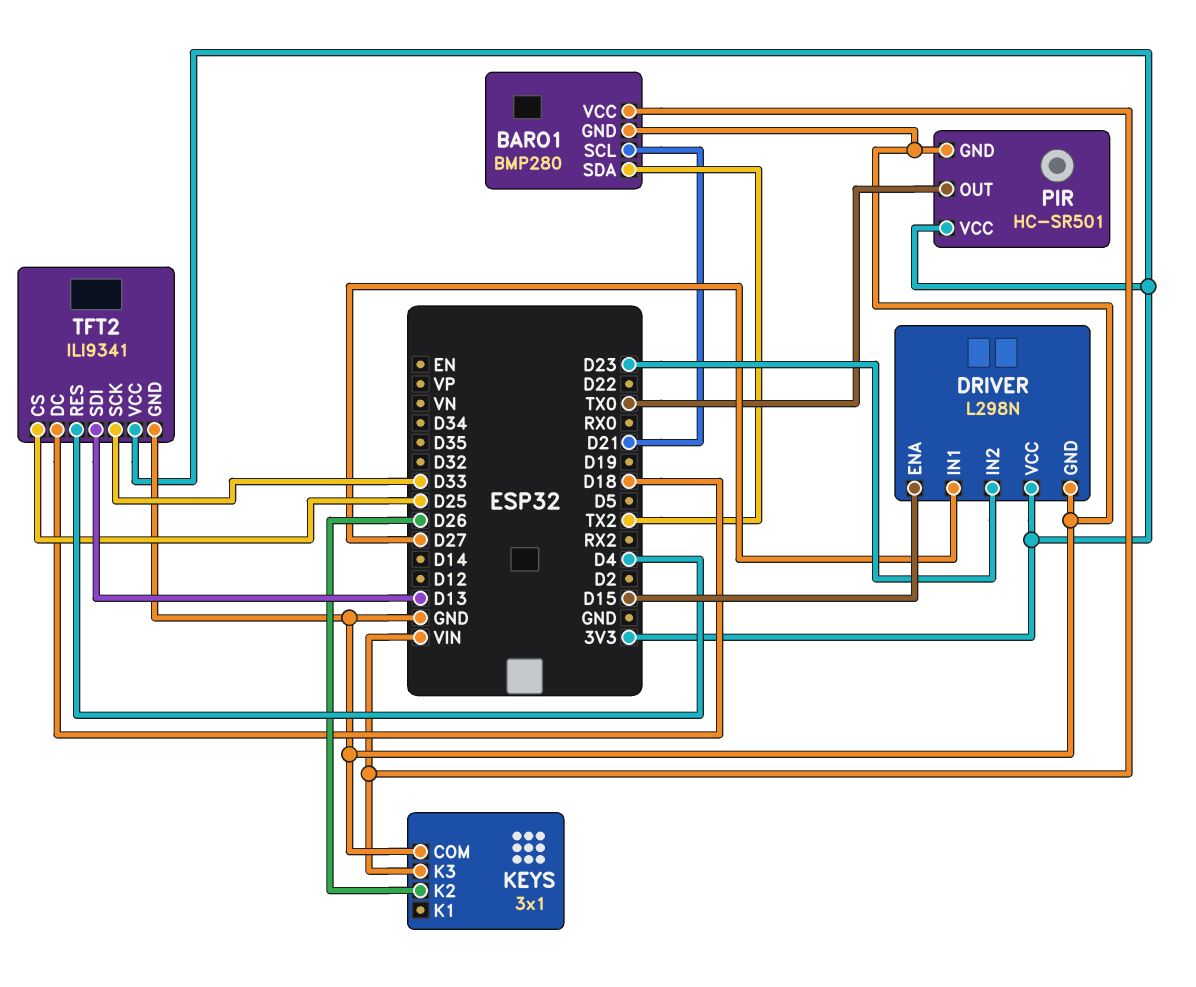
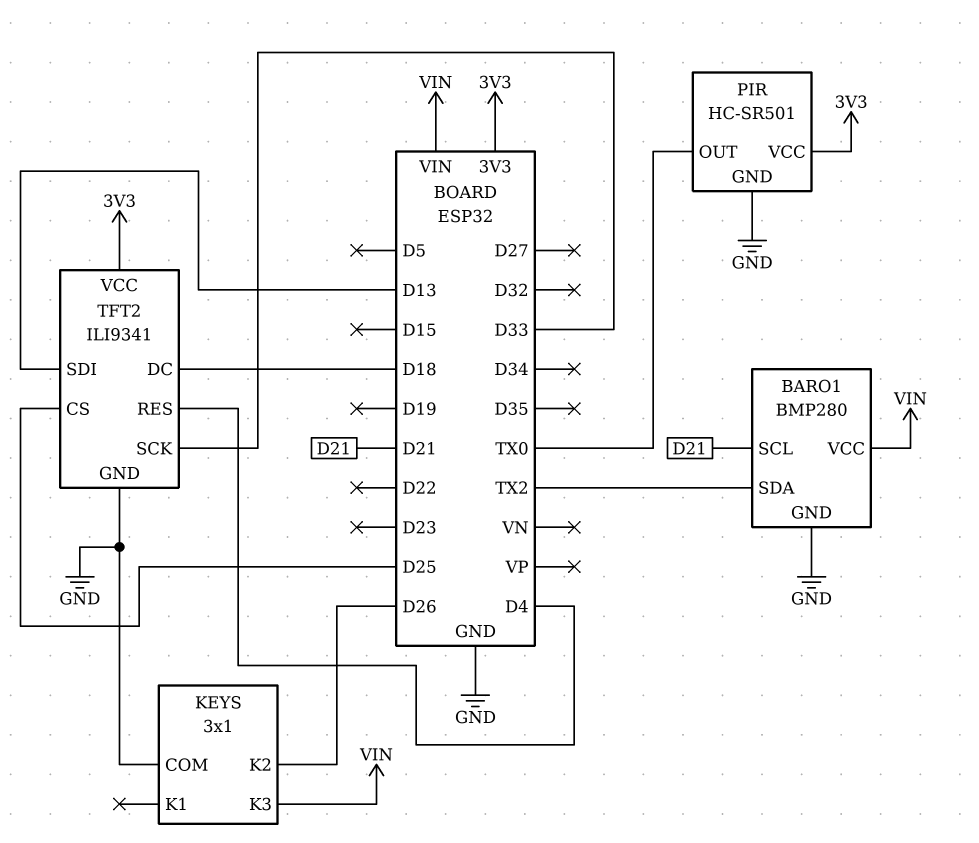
DRIVER: L298N -> none
DRIVER pin ENA: D15 -> none
DRIVER pin GND: GND -> none
DRIVER pin IN1: D27 -> none
DRIVER pin IN2: D23 -> none
DRIVER pin VCC: 3V3 -> none

